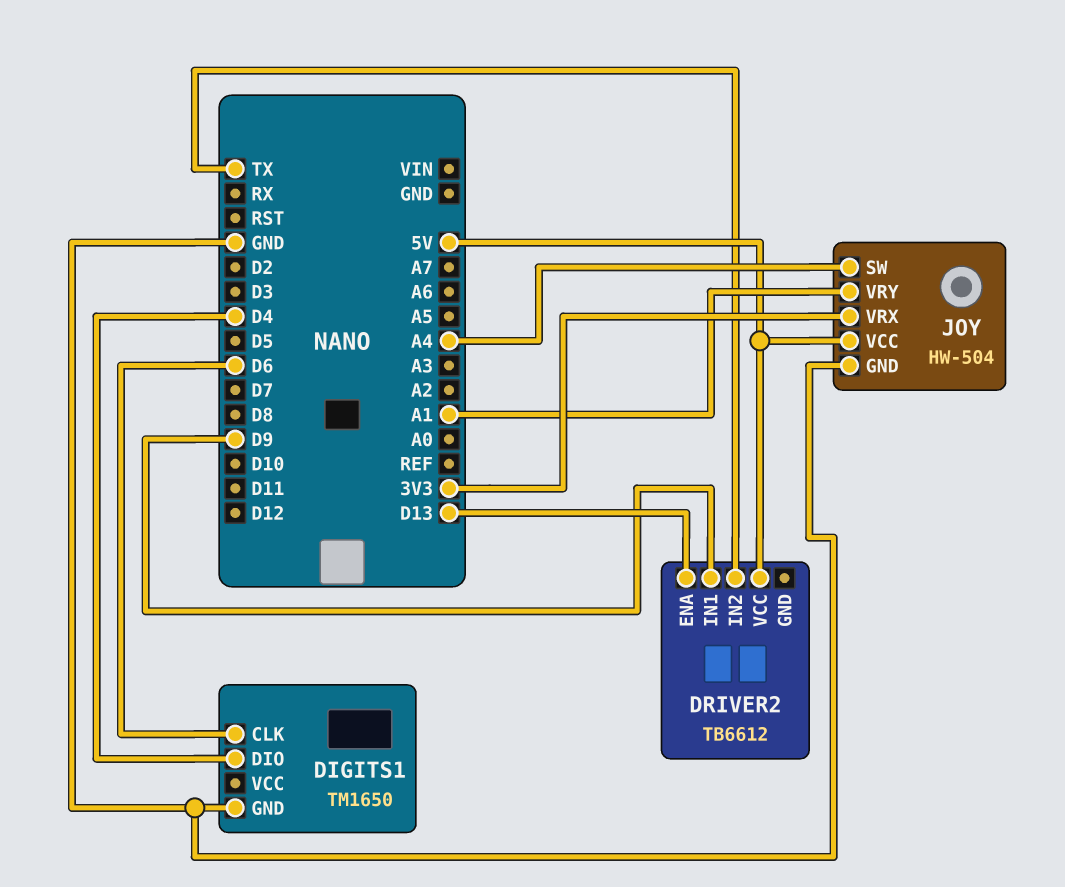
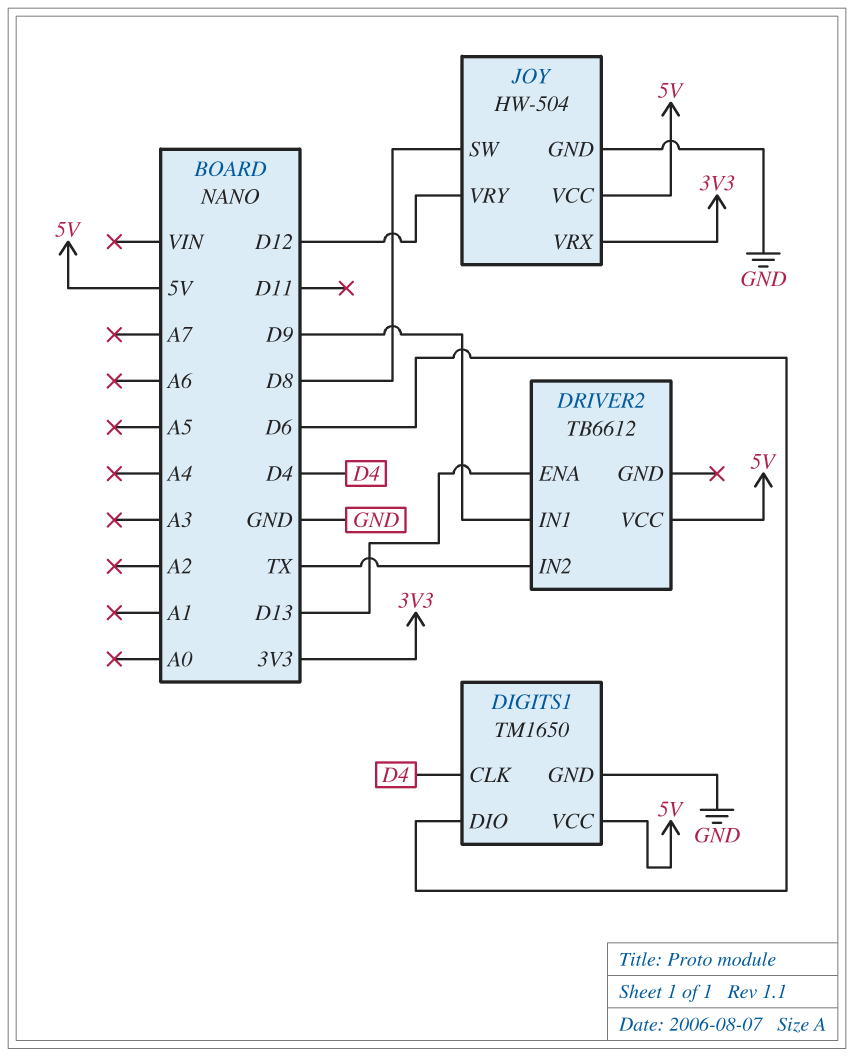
DIGITS1 pin CLK: D6 -> D4
DIGITS1 pin DIO: D4 -> D6
DIGITS1 pin VCC: none -> 5V
JOY pin SW: A4 -> D8
JOY pin VRY: A1 -> D12

